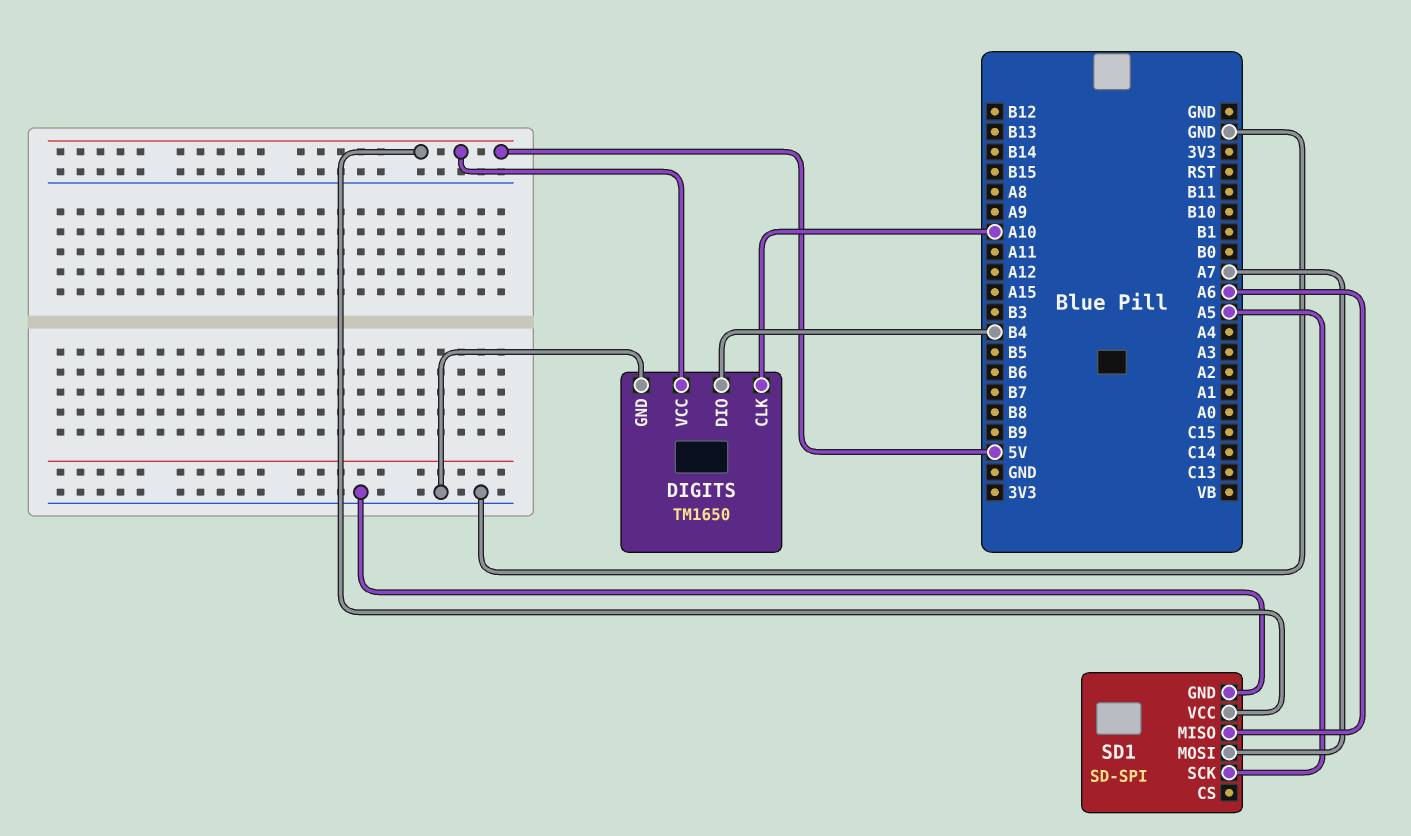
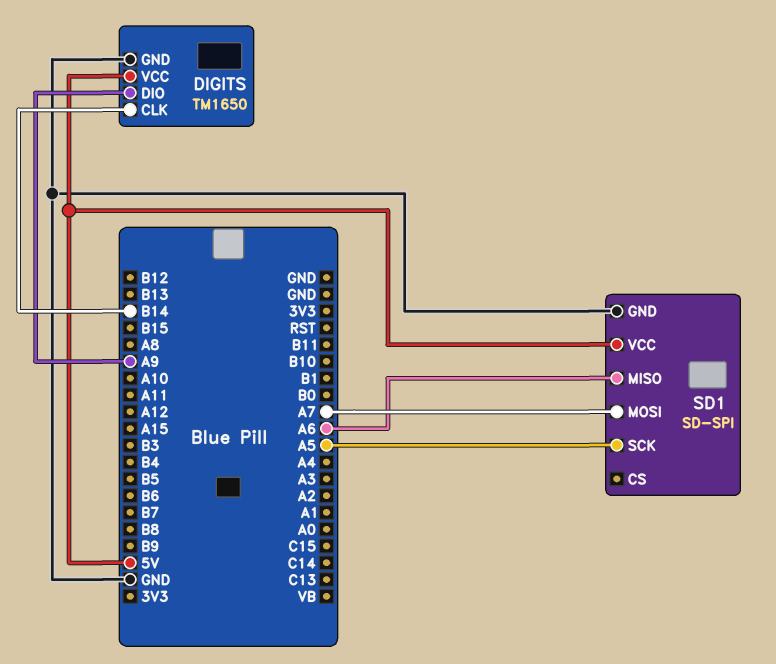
DIGITS pin CLK: A10 -> B14
DIGITS pin DIO: B4 -> A9

